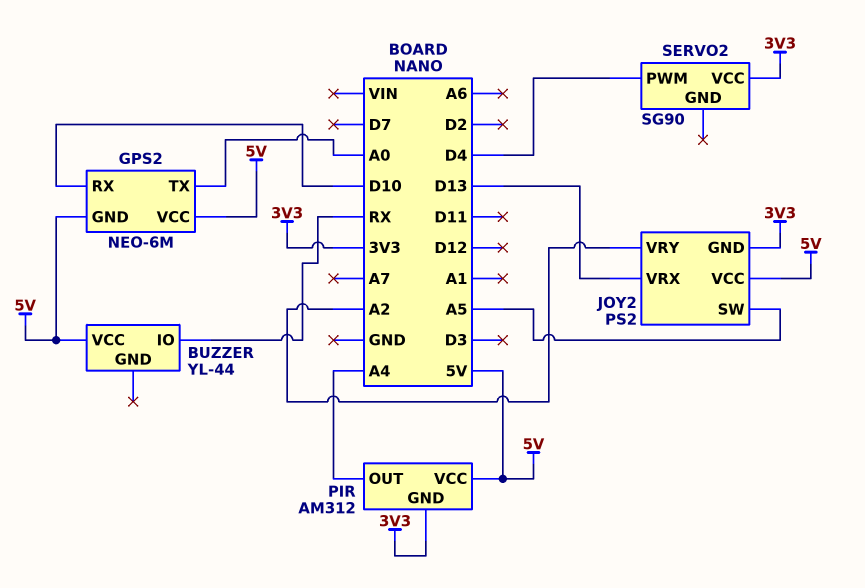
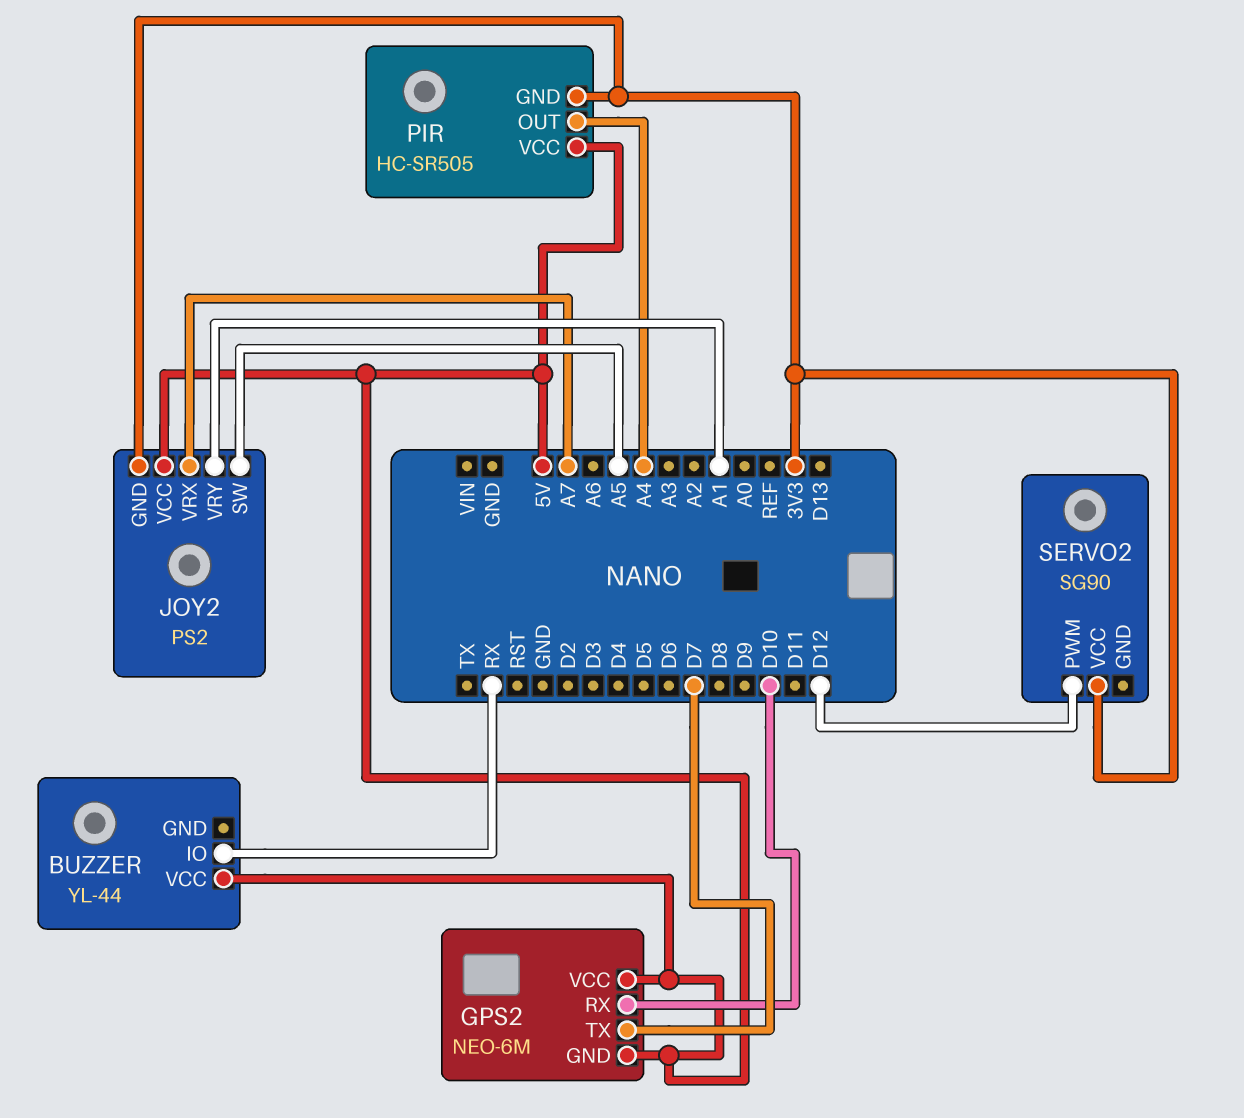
GPS2 pin TX: A0 -> D7
JOY2 pin VRX: D13 -> A7
JOY2 pin VRY: A2 -> A1
PIR: AM312 -> HC-SR505
SERVO2 pin PWM: D4 -> D12

